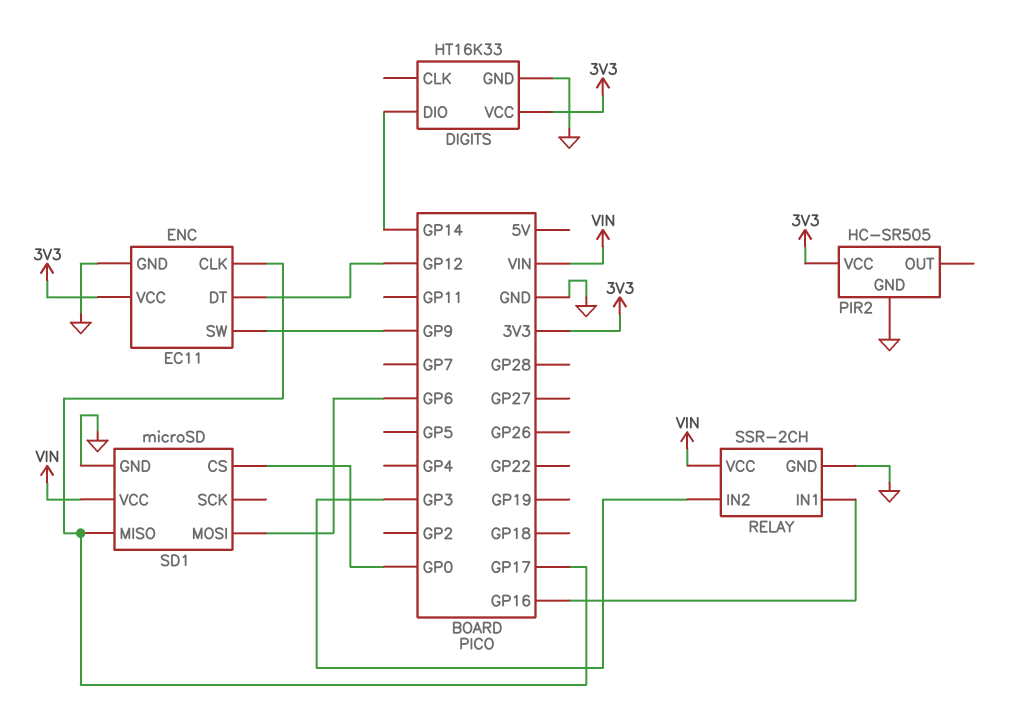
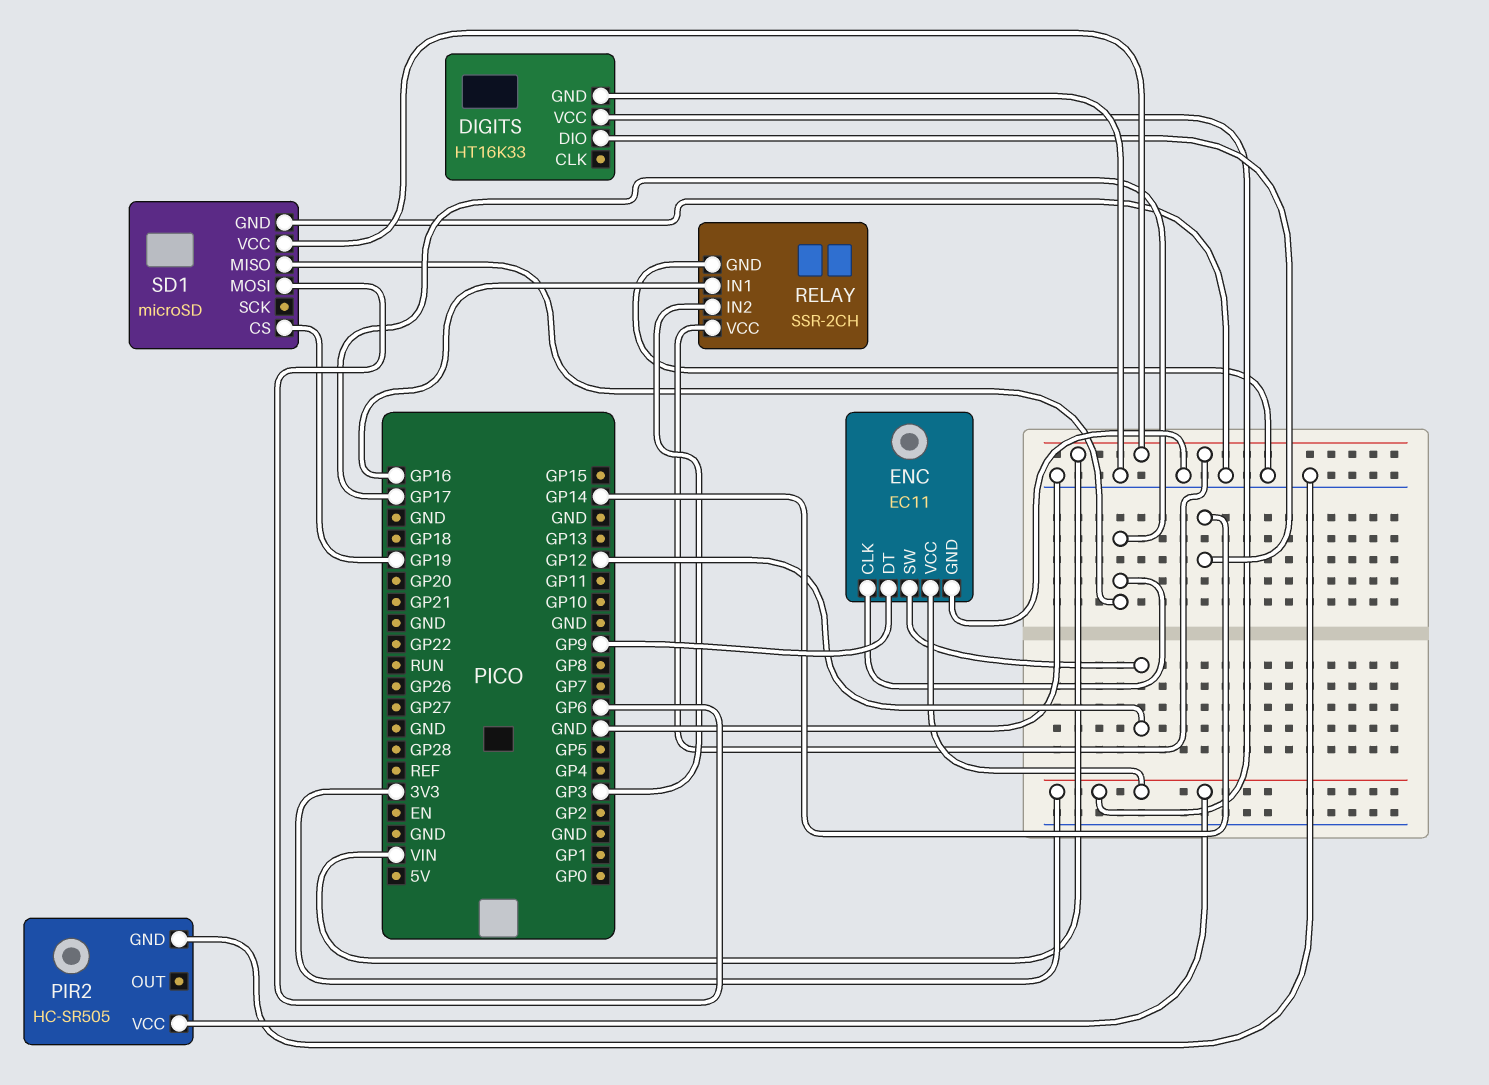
ENC pin DT: GP12 -> GP9
ENC pin SW: GP9 -> GP12
SD1 pin CS: GP0 -> GP19

